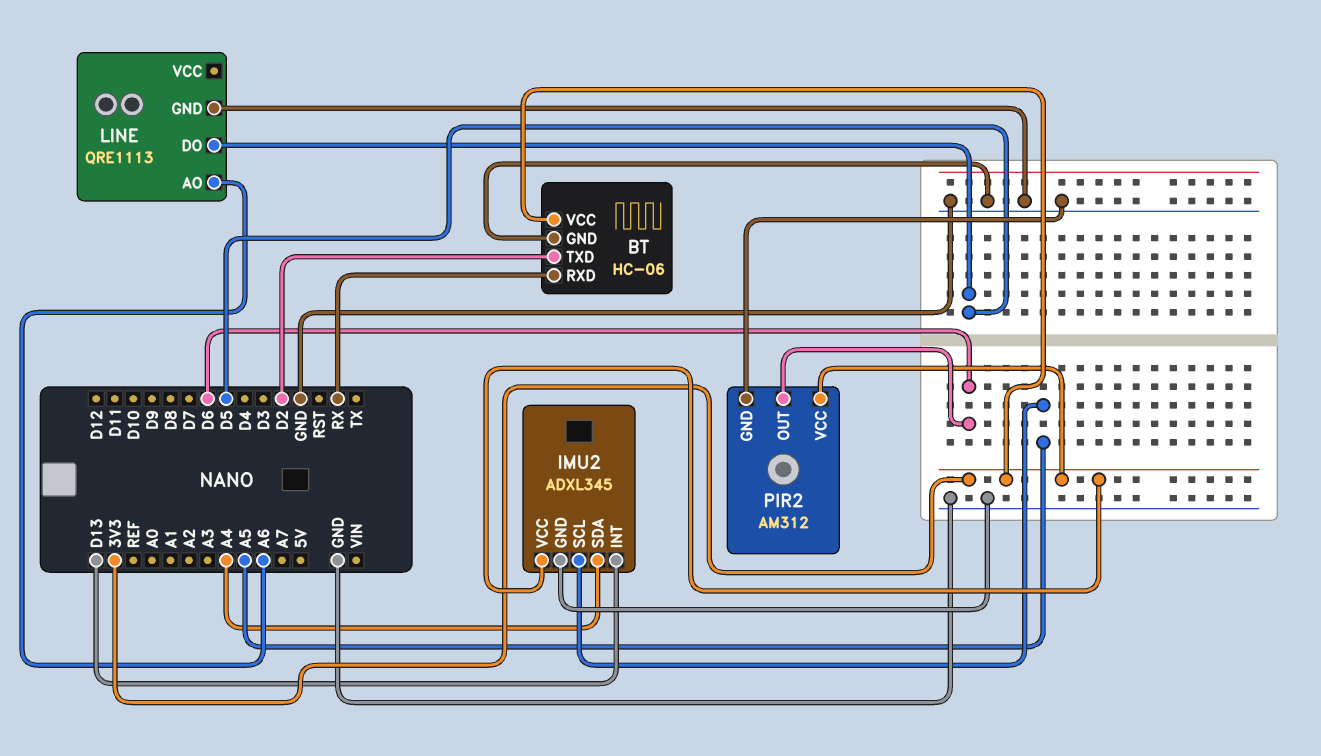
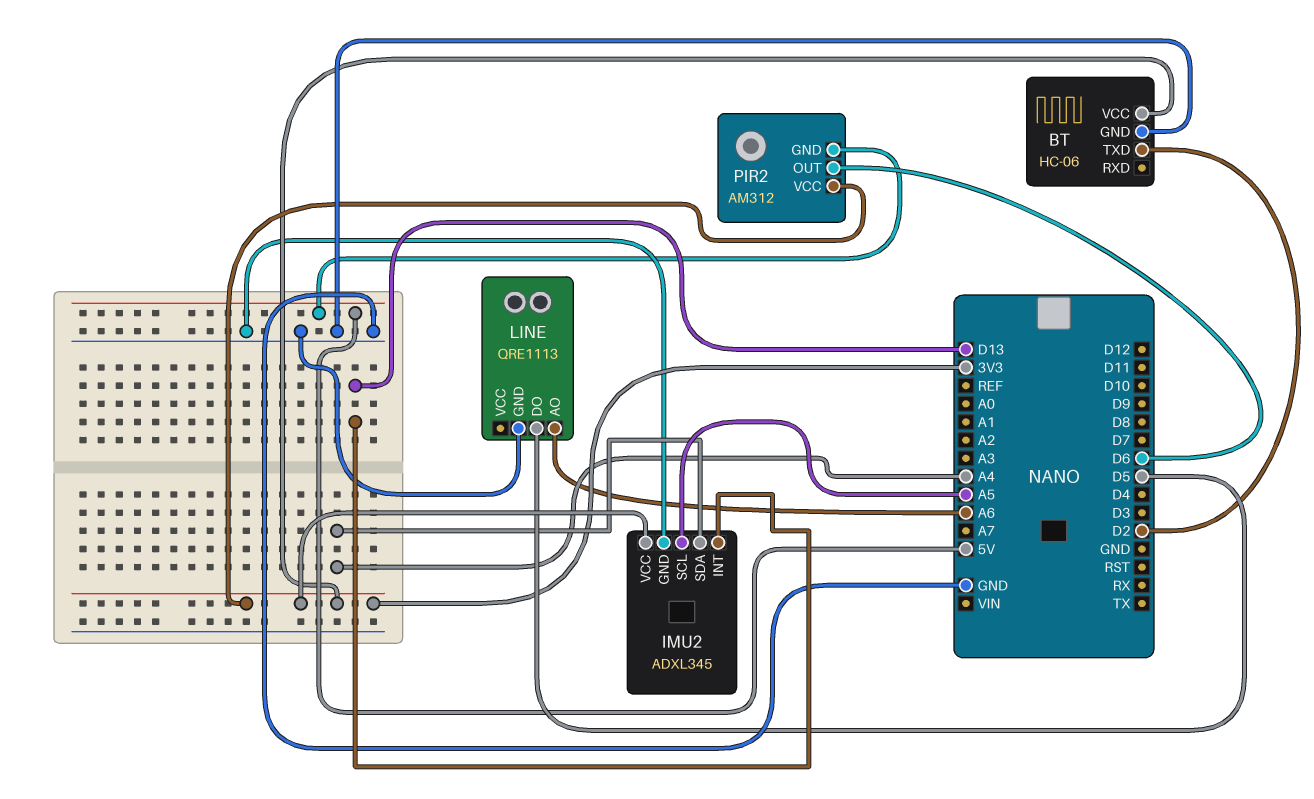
BT pin RXD: RX -> none
PIR2 pin GND: GND -> 5V

